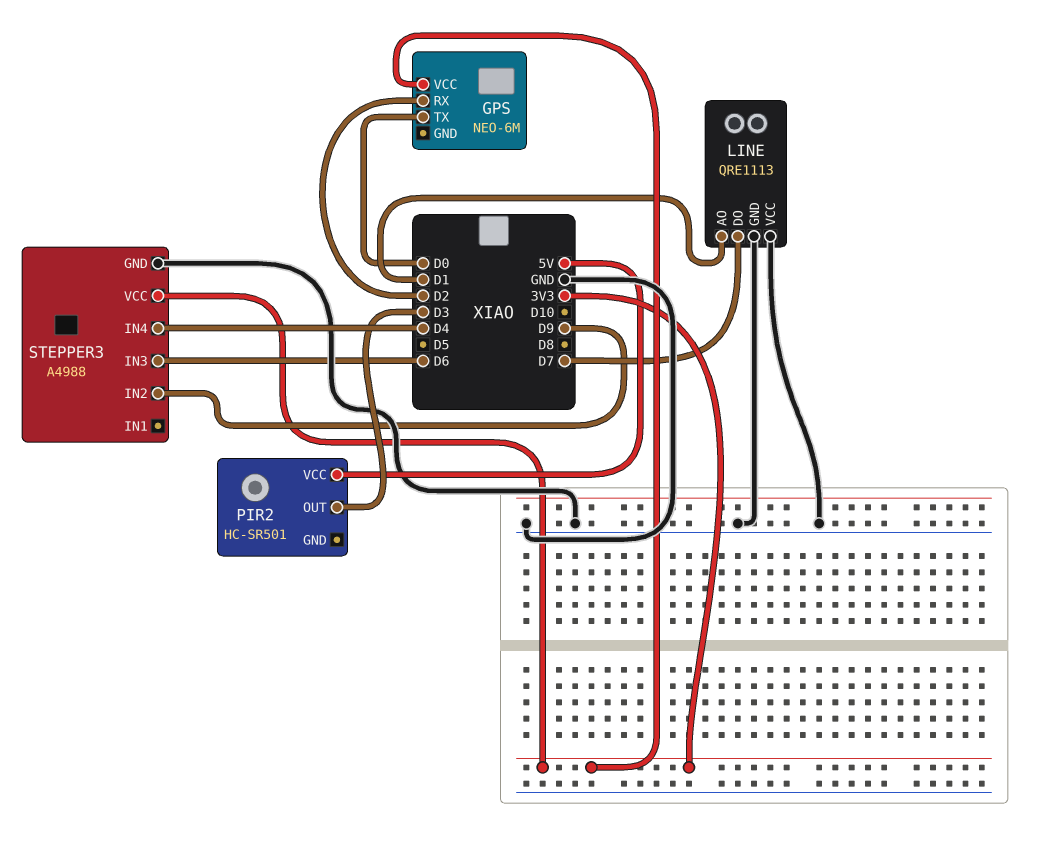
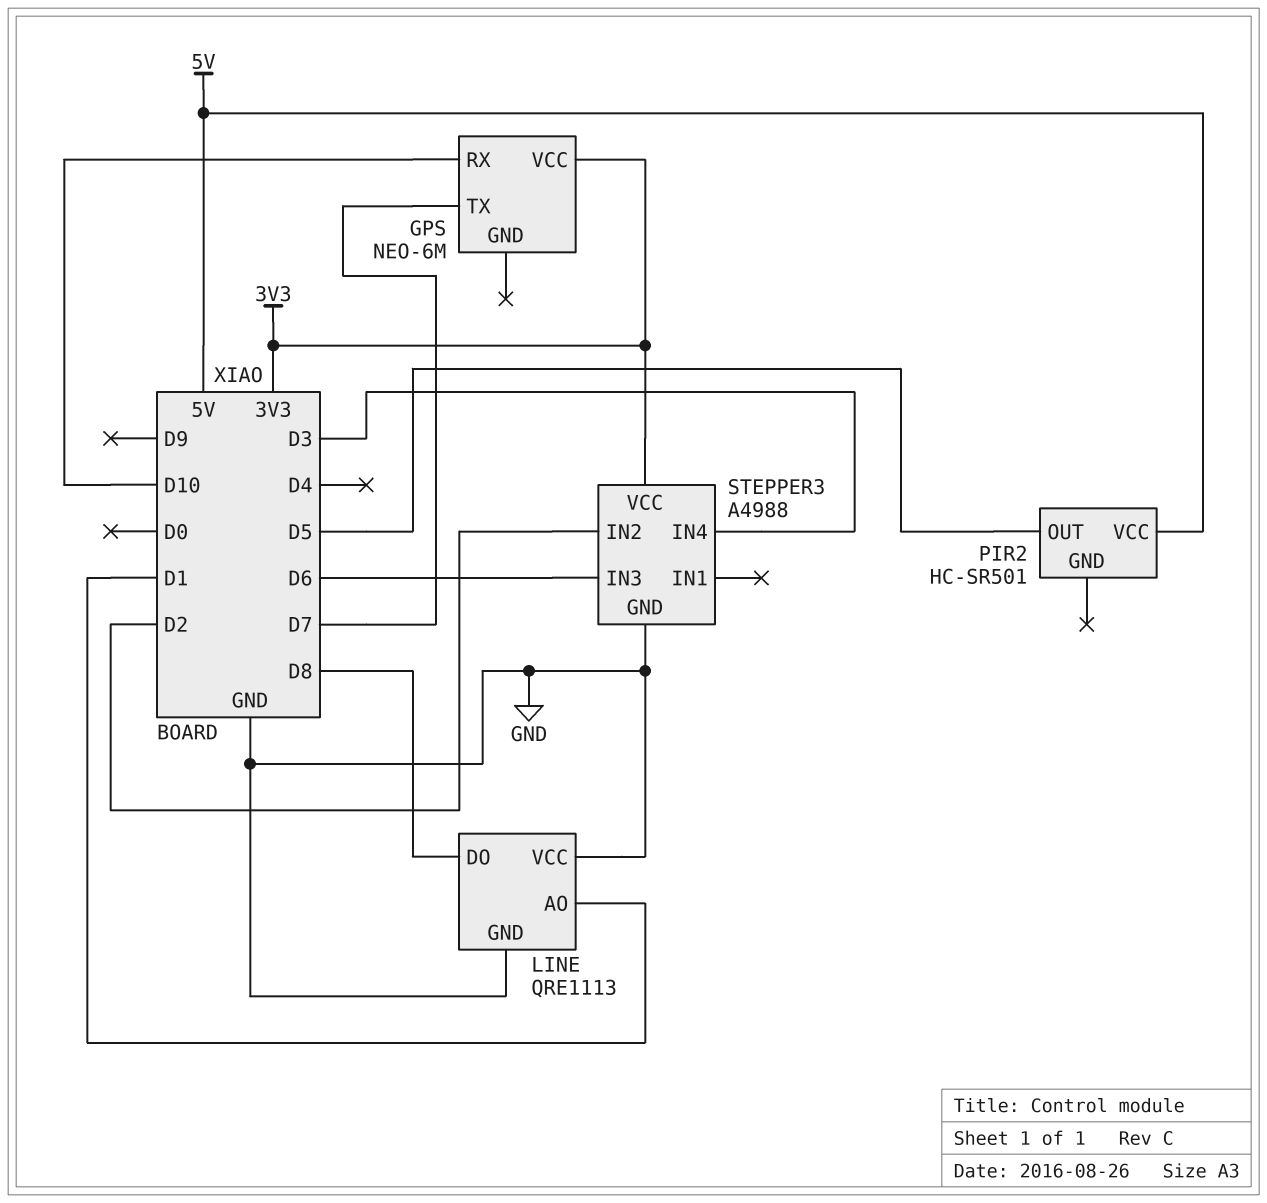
GPS pin RX: D2 -> D10
GPS pin TX: D0 -> D7
LINE pin DO: D7 -> D8
PIR2 pin OUT: D3 -> D5
STEPPER3 pin IN2: D9 -> D2
STEPPER3 pin IN4: D4 -> D3

